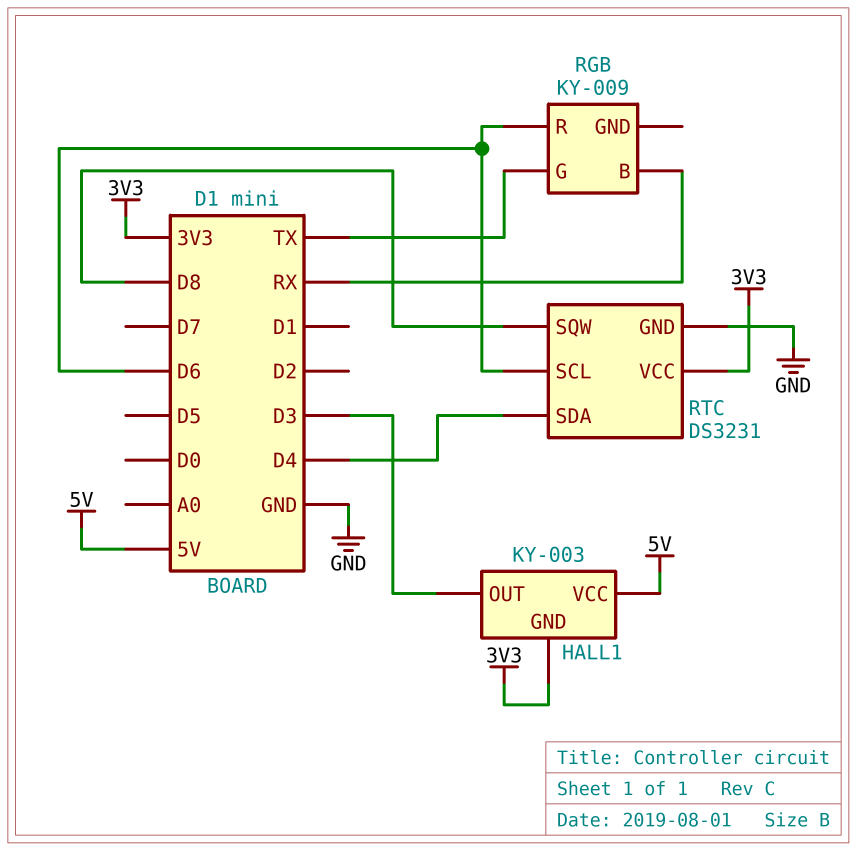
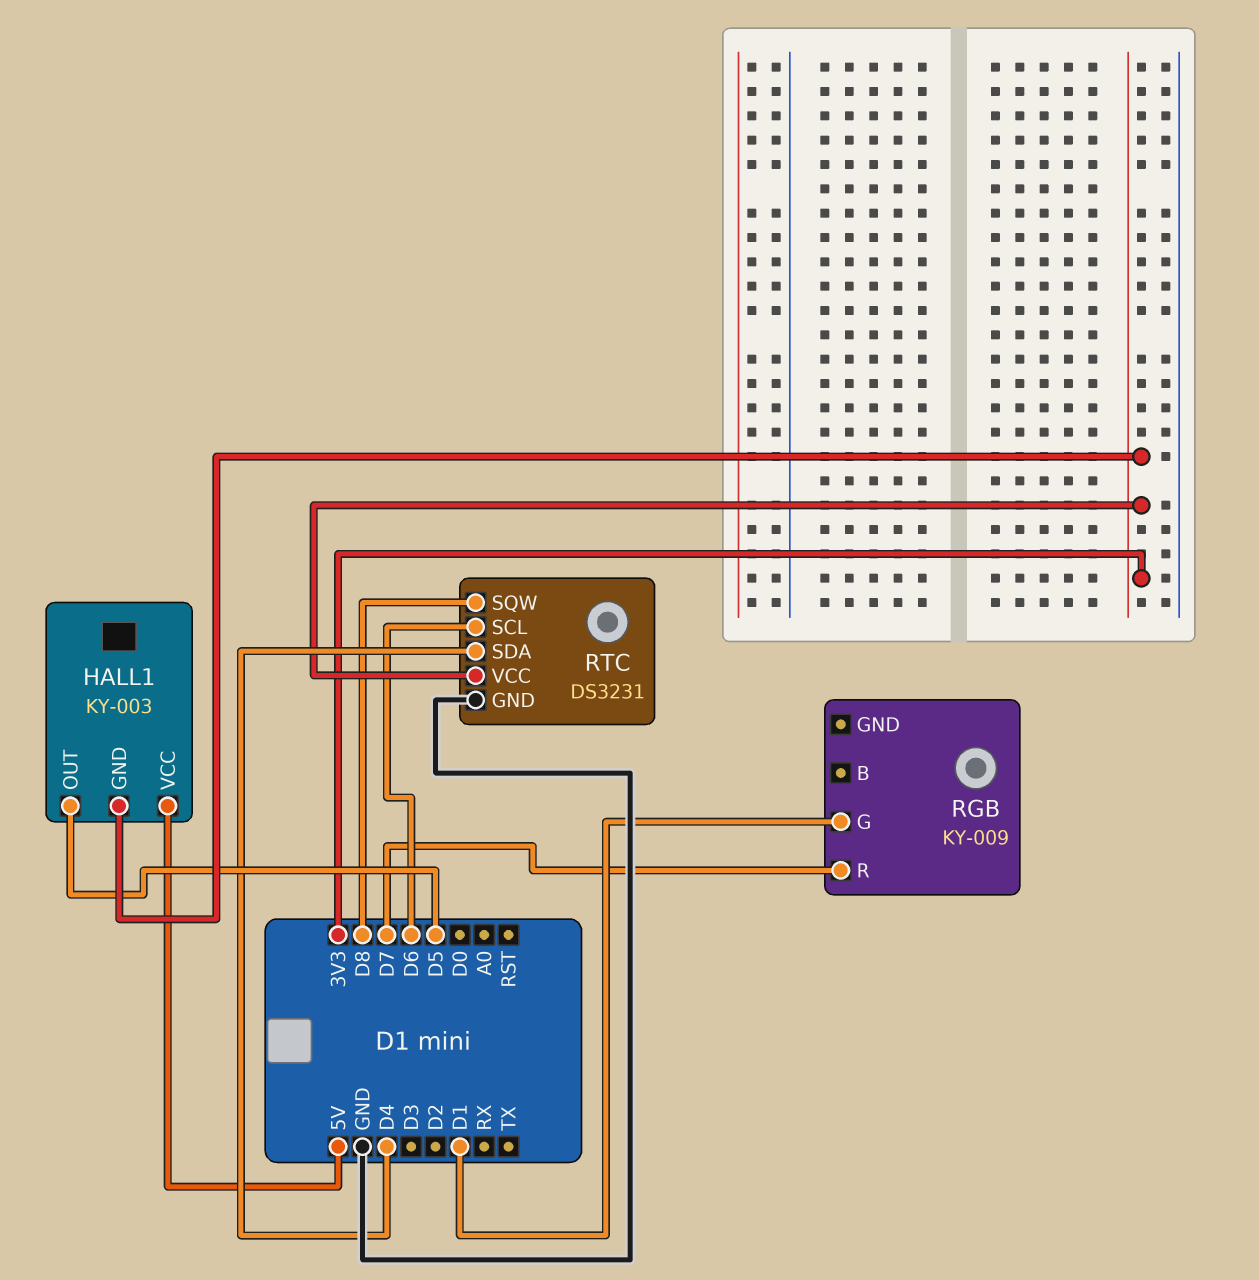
HALL1 pin OUT: D3 -> D5
RGB pin B: RX -> none
RGB pin G: TX -> D1
RGB pin R: D6 -> D7

